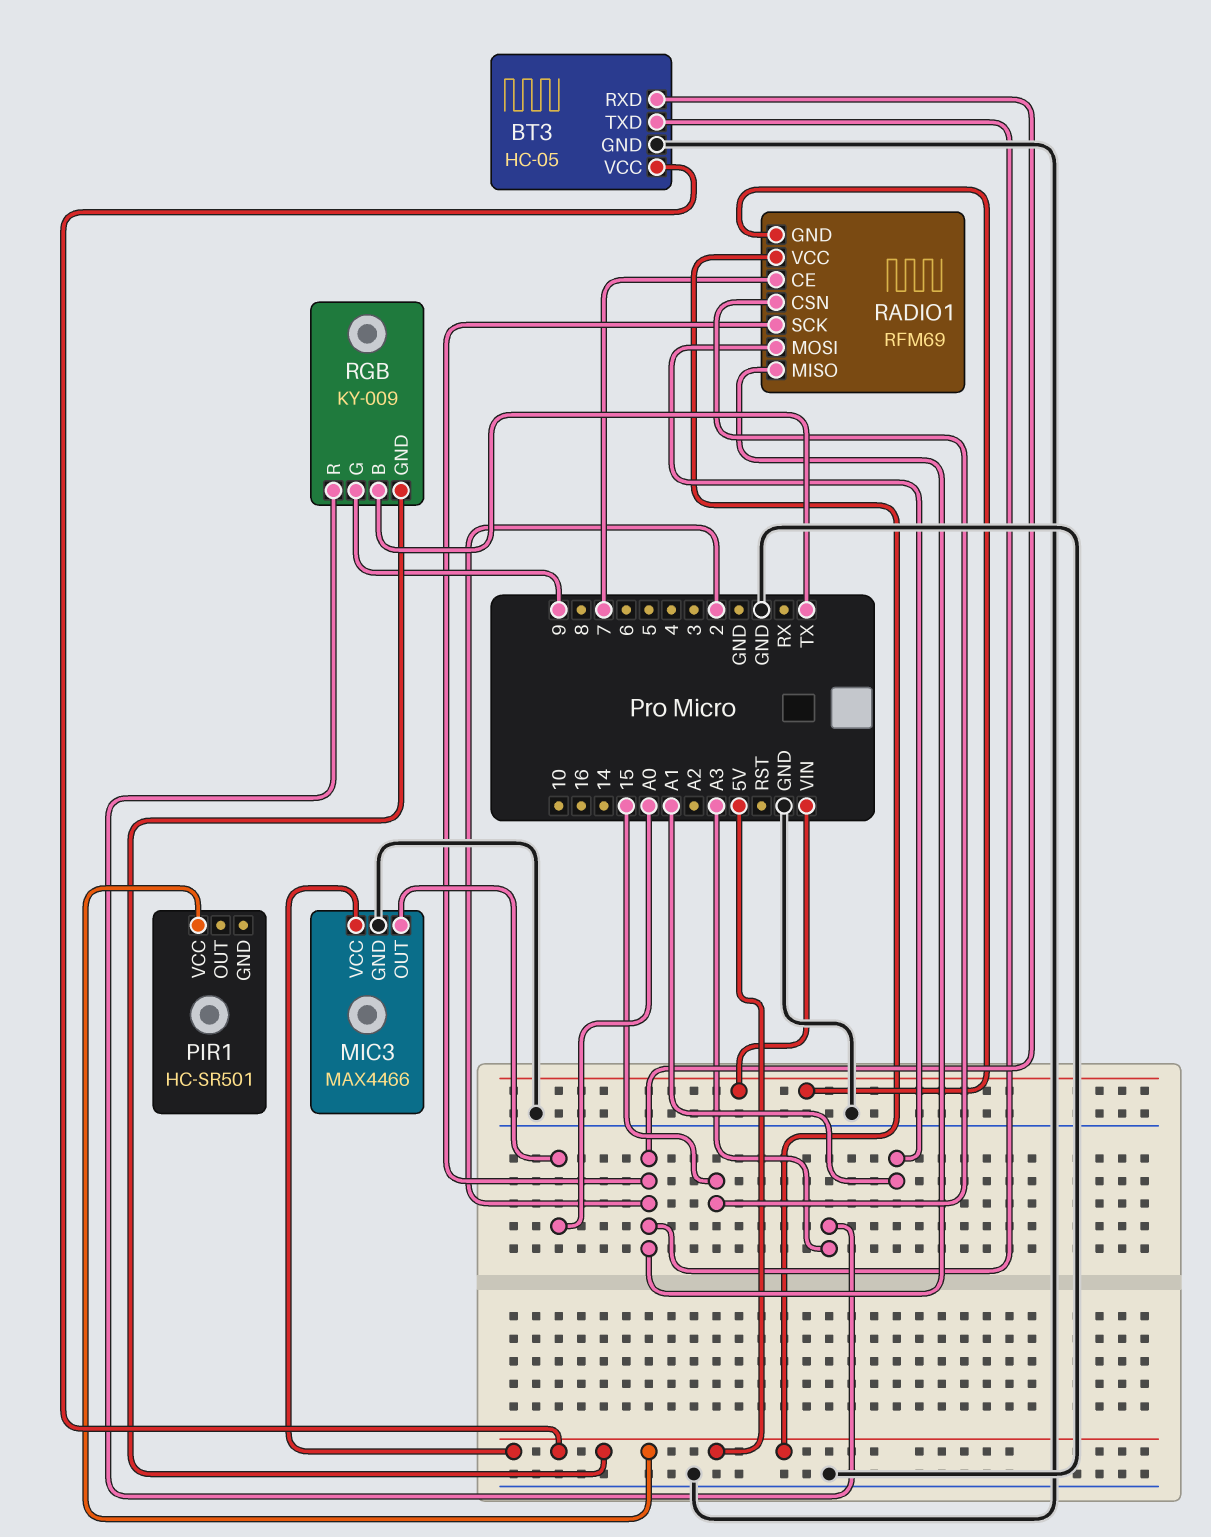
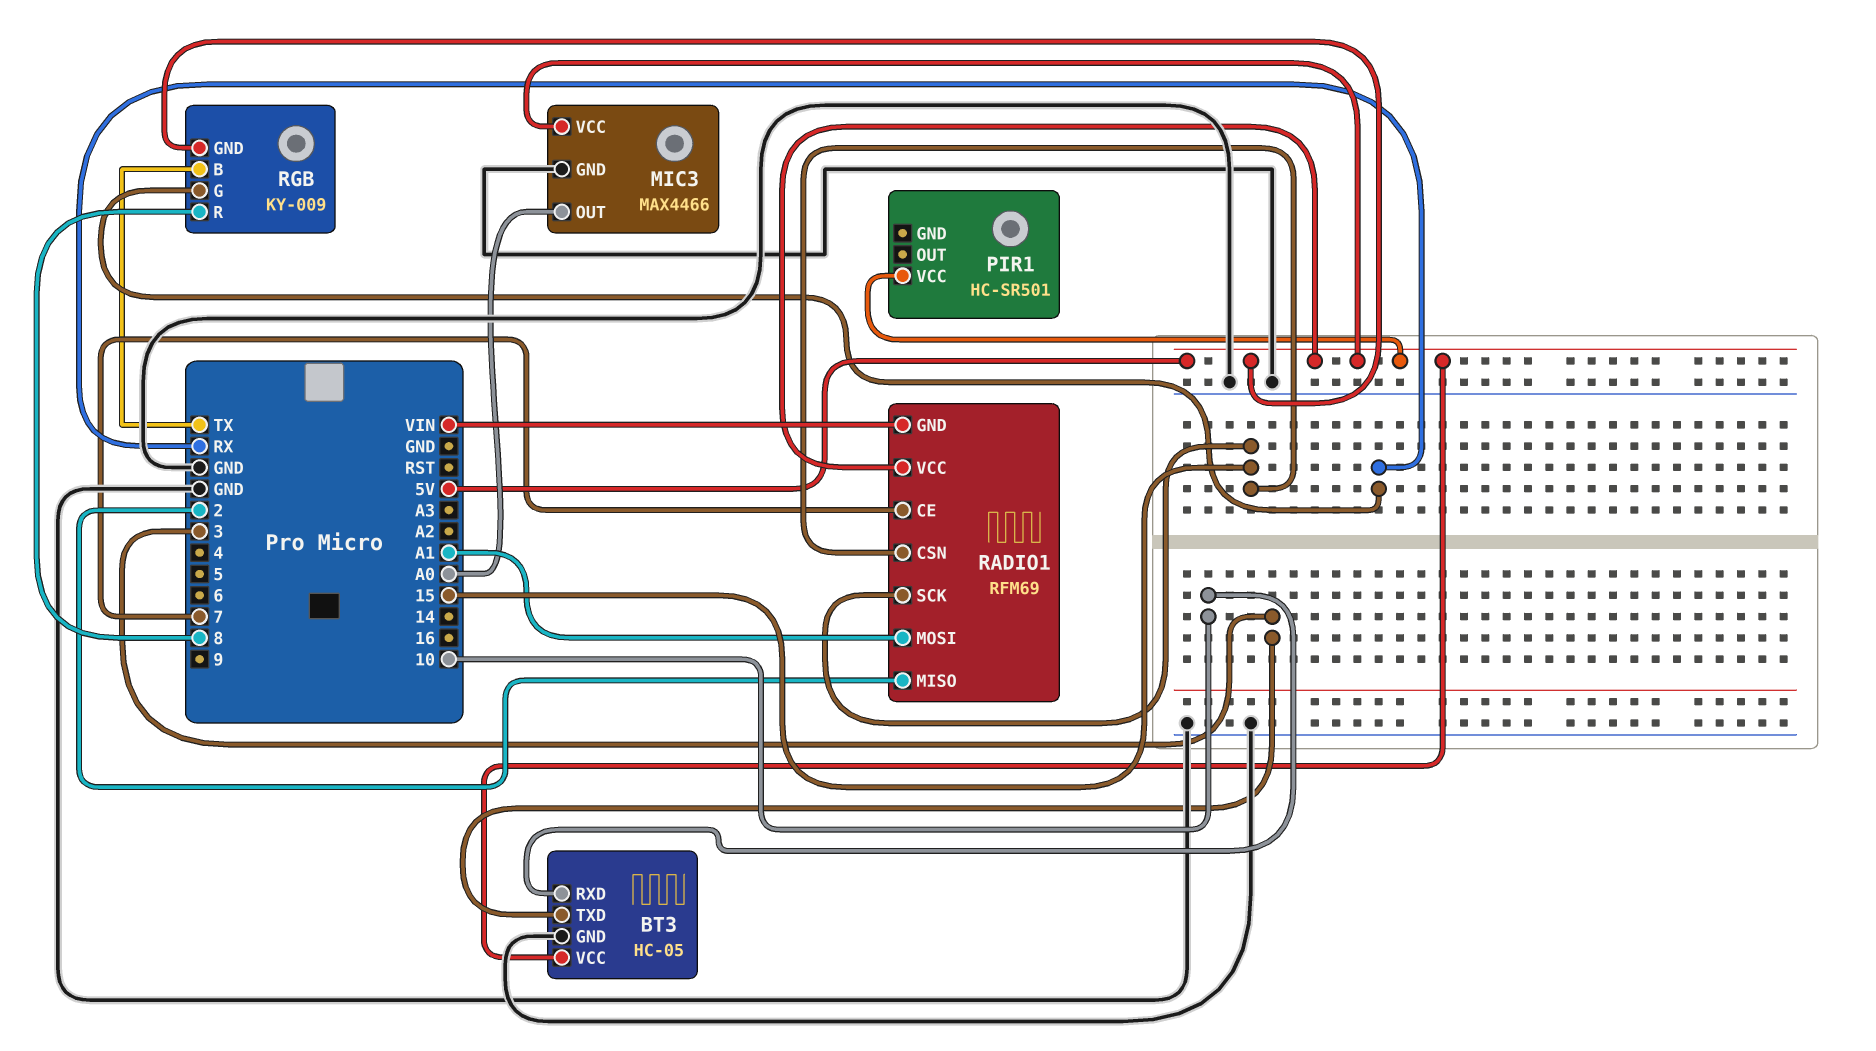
BT3 pin RXD: 2 -> 10
BT3 pin TXD: 2 -> 3
RADIO1 pin SCK: 2 -> 15
RGB pin G: 9 -> RX
RGB pin R: A3 -> 8

